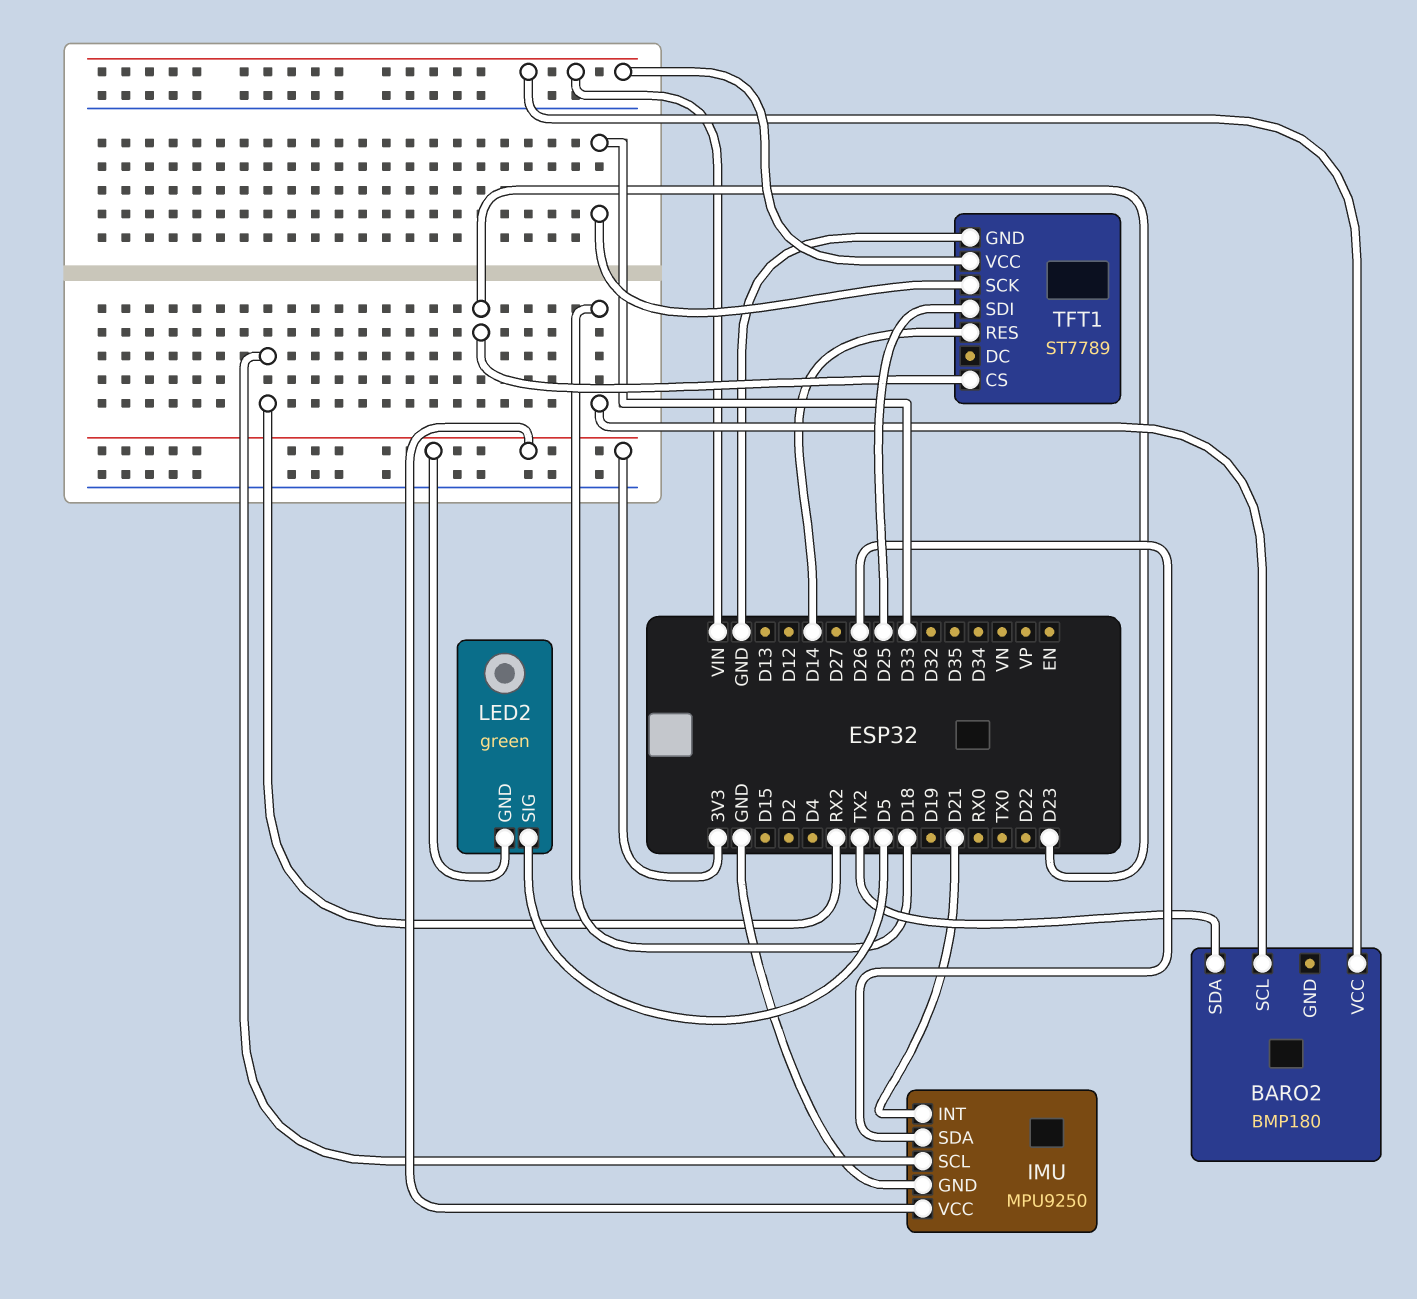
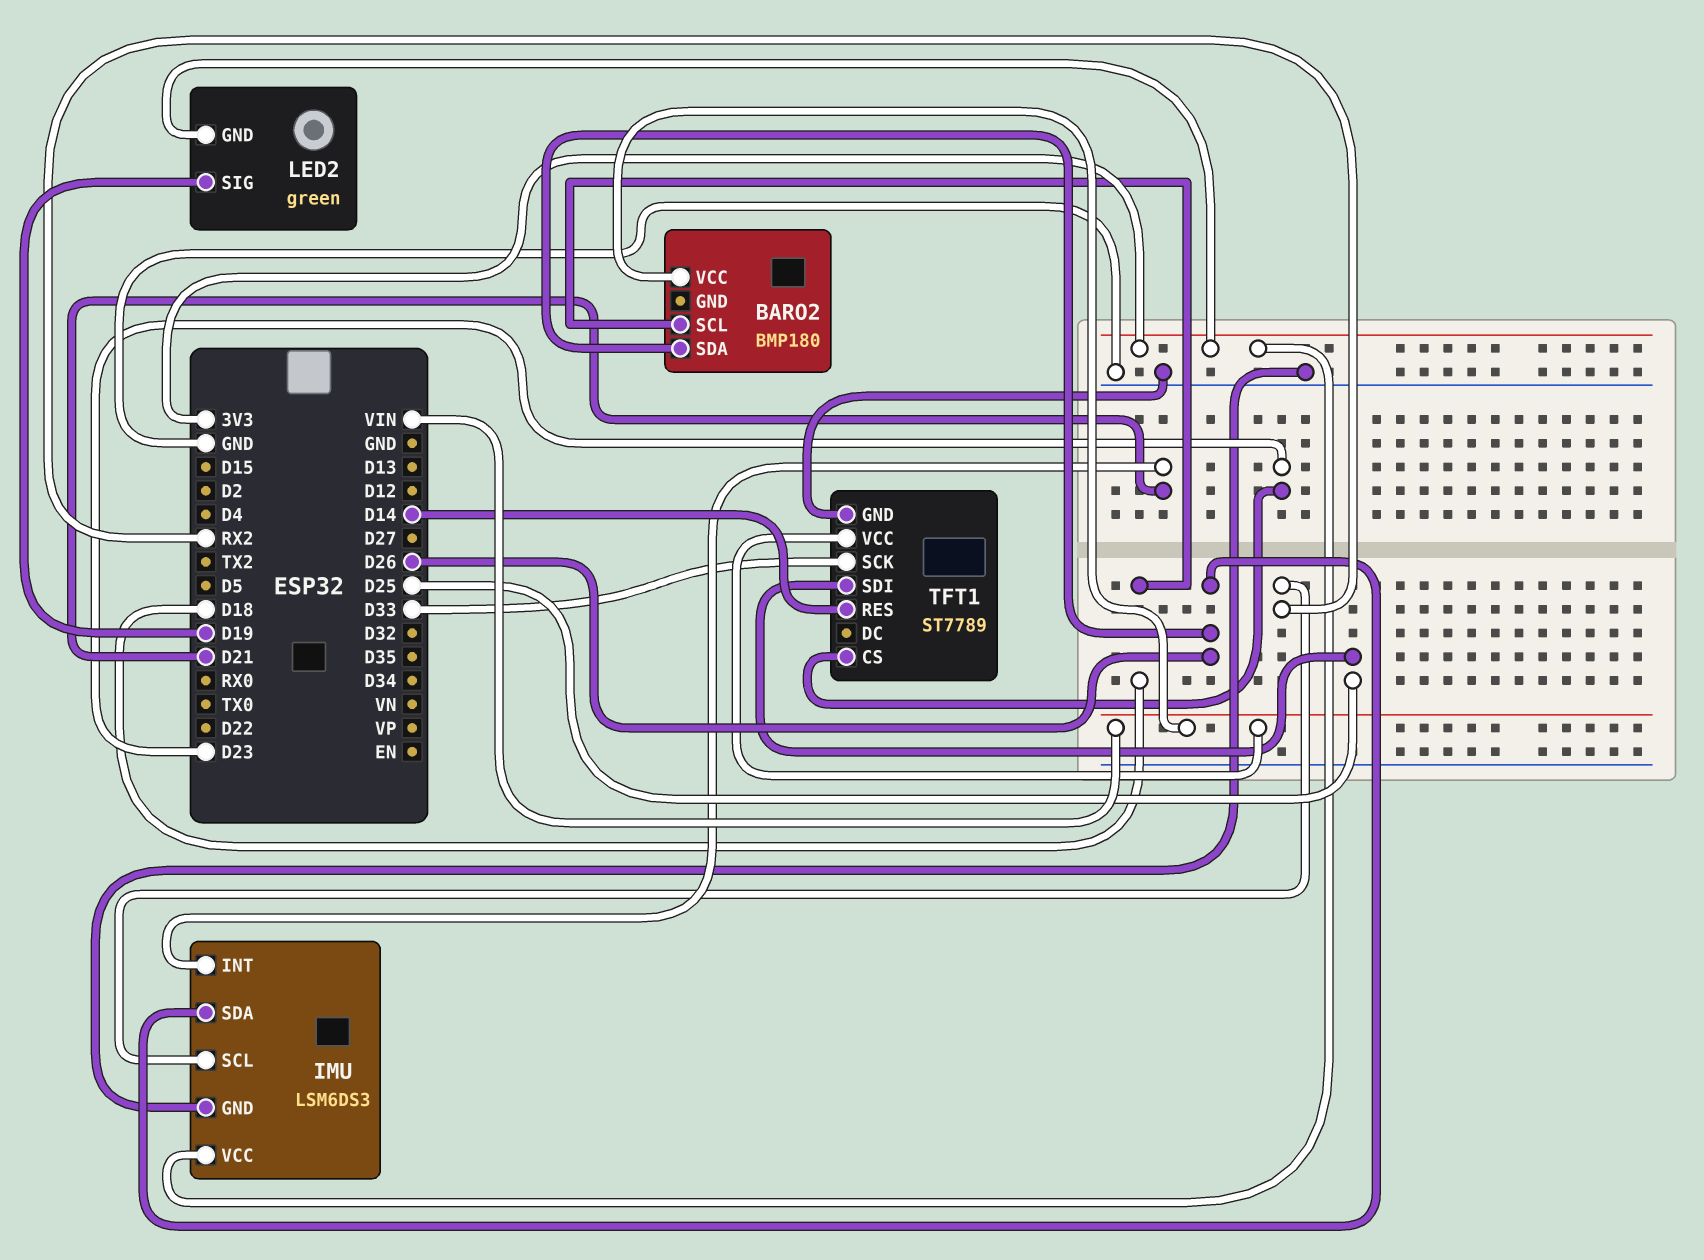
BARO2 pin SDA: TX2 -> D26
IMU: MPU9250 -> LSM6DS3
LED2 pin SIG: D5 -> D19

